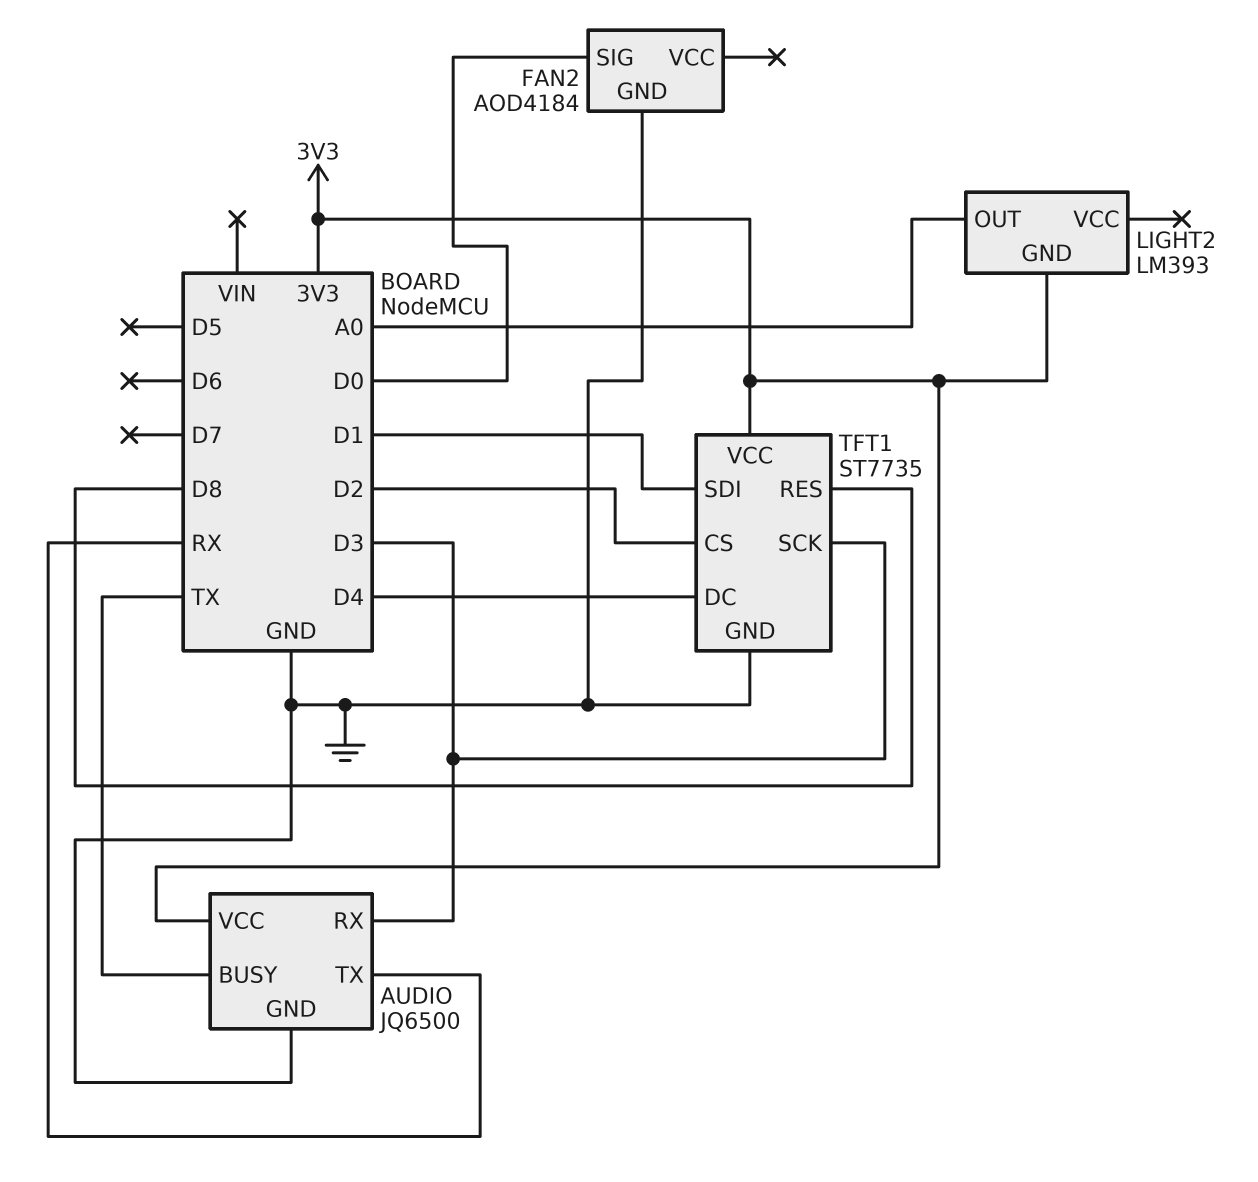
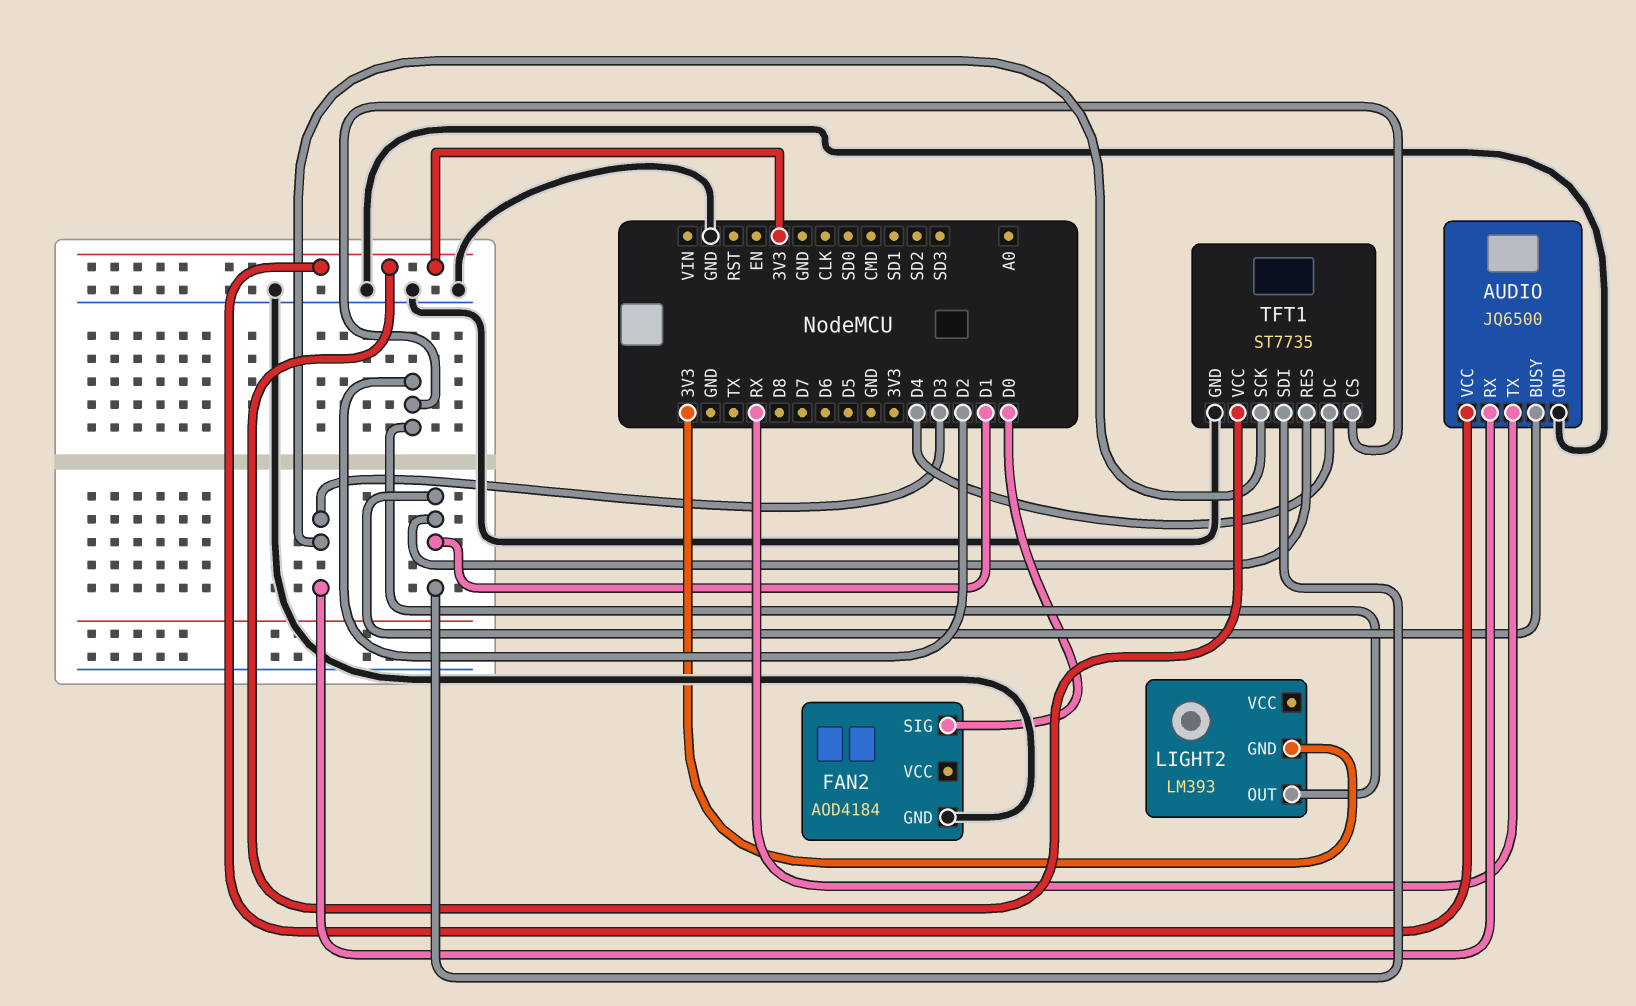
AUDIO pin BUSY: TX -> D1
LIGHT2 pin OUT: A0 -> D2
TFT1 pin RES: D8 -> D1

